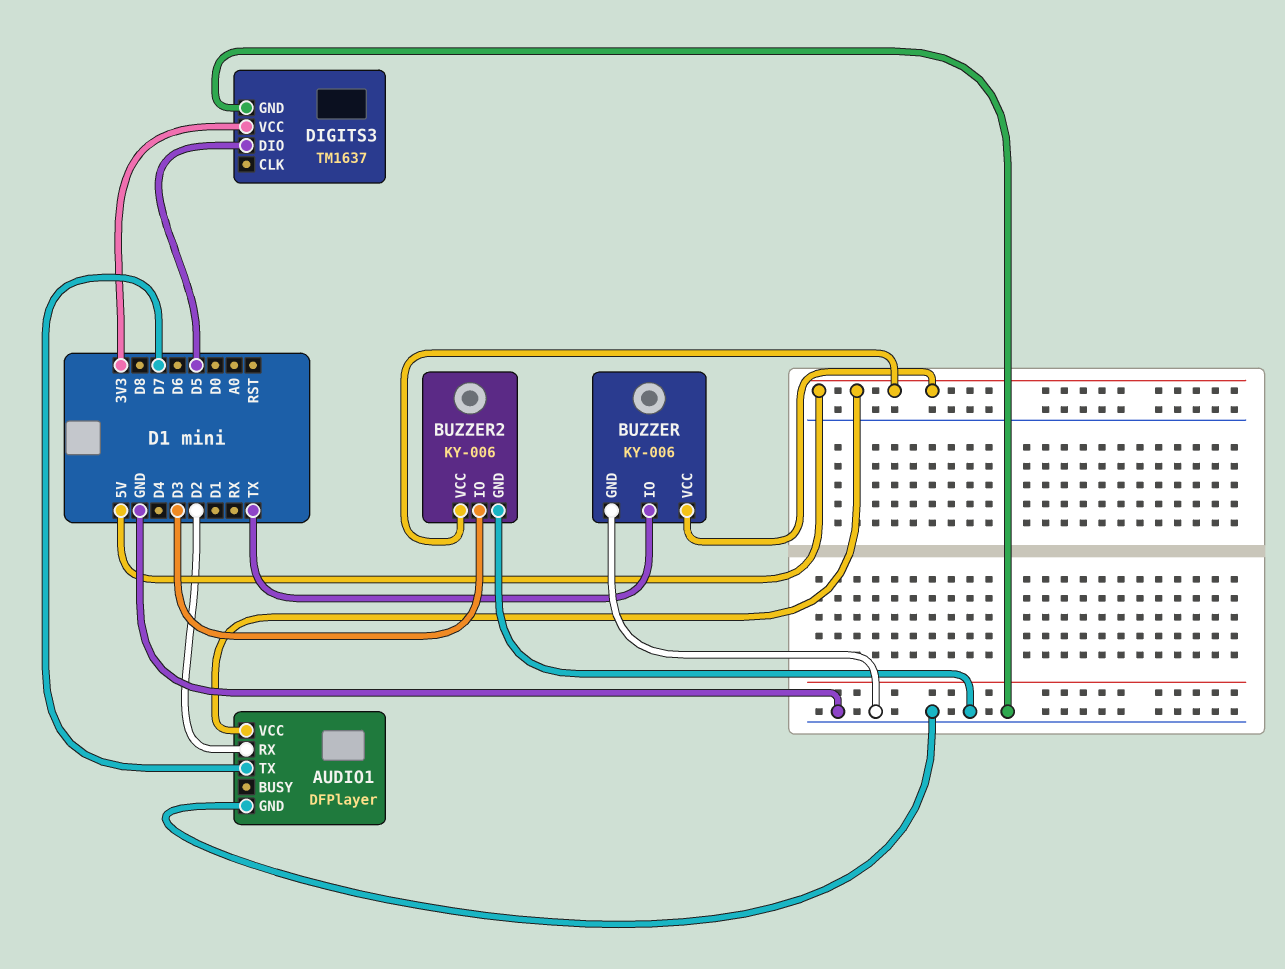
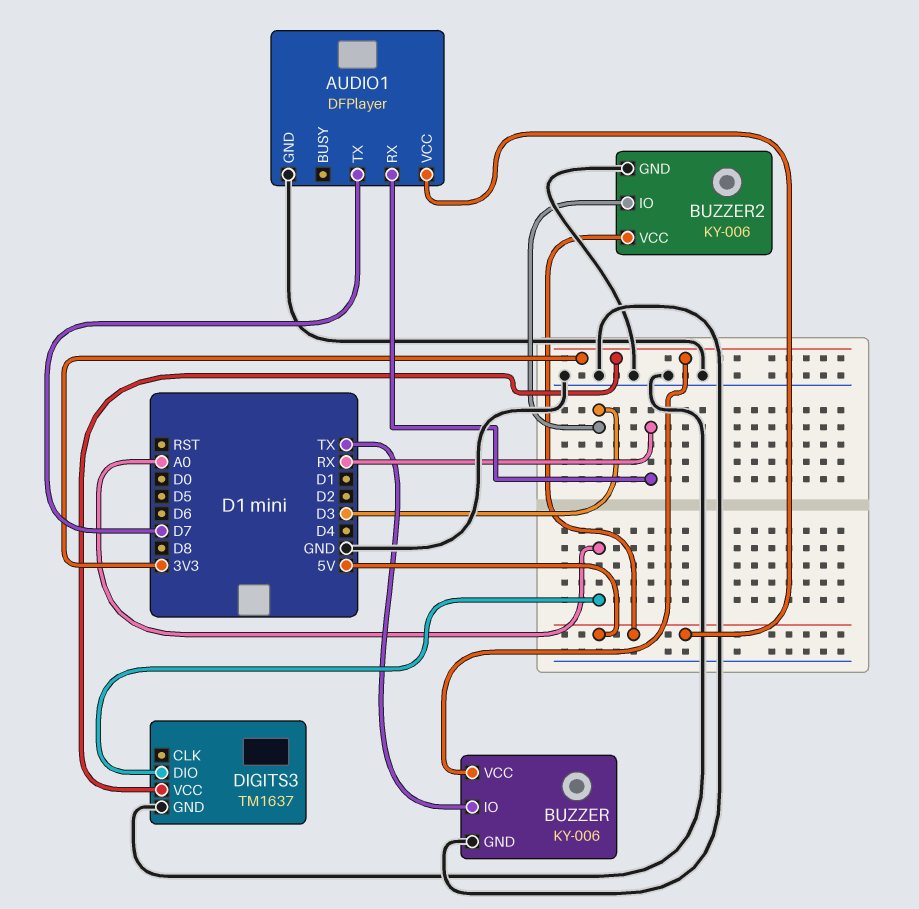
AUDIO1 pin RX: D2 -> RX
BUZZER pin VCC: 5V -> 3V3
DIGITS3 pin DIO: D5 -> A0

